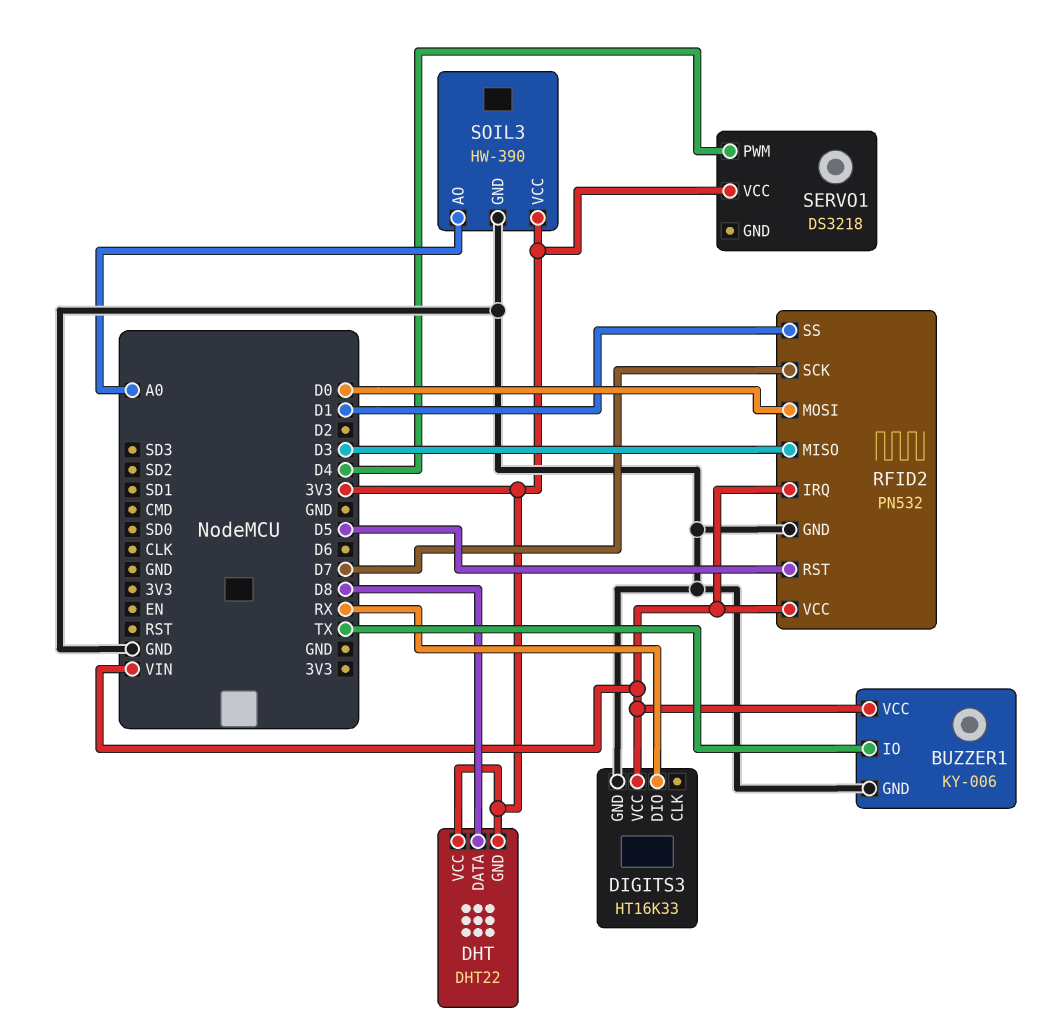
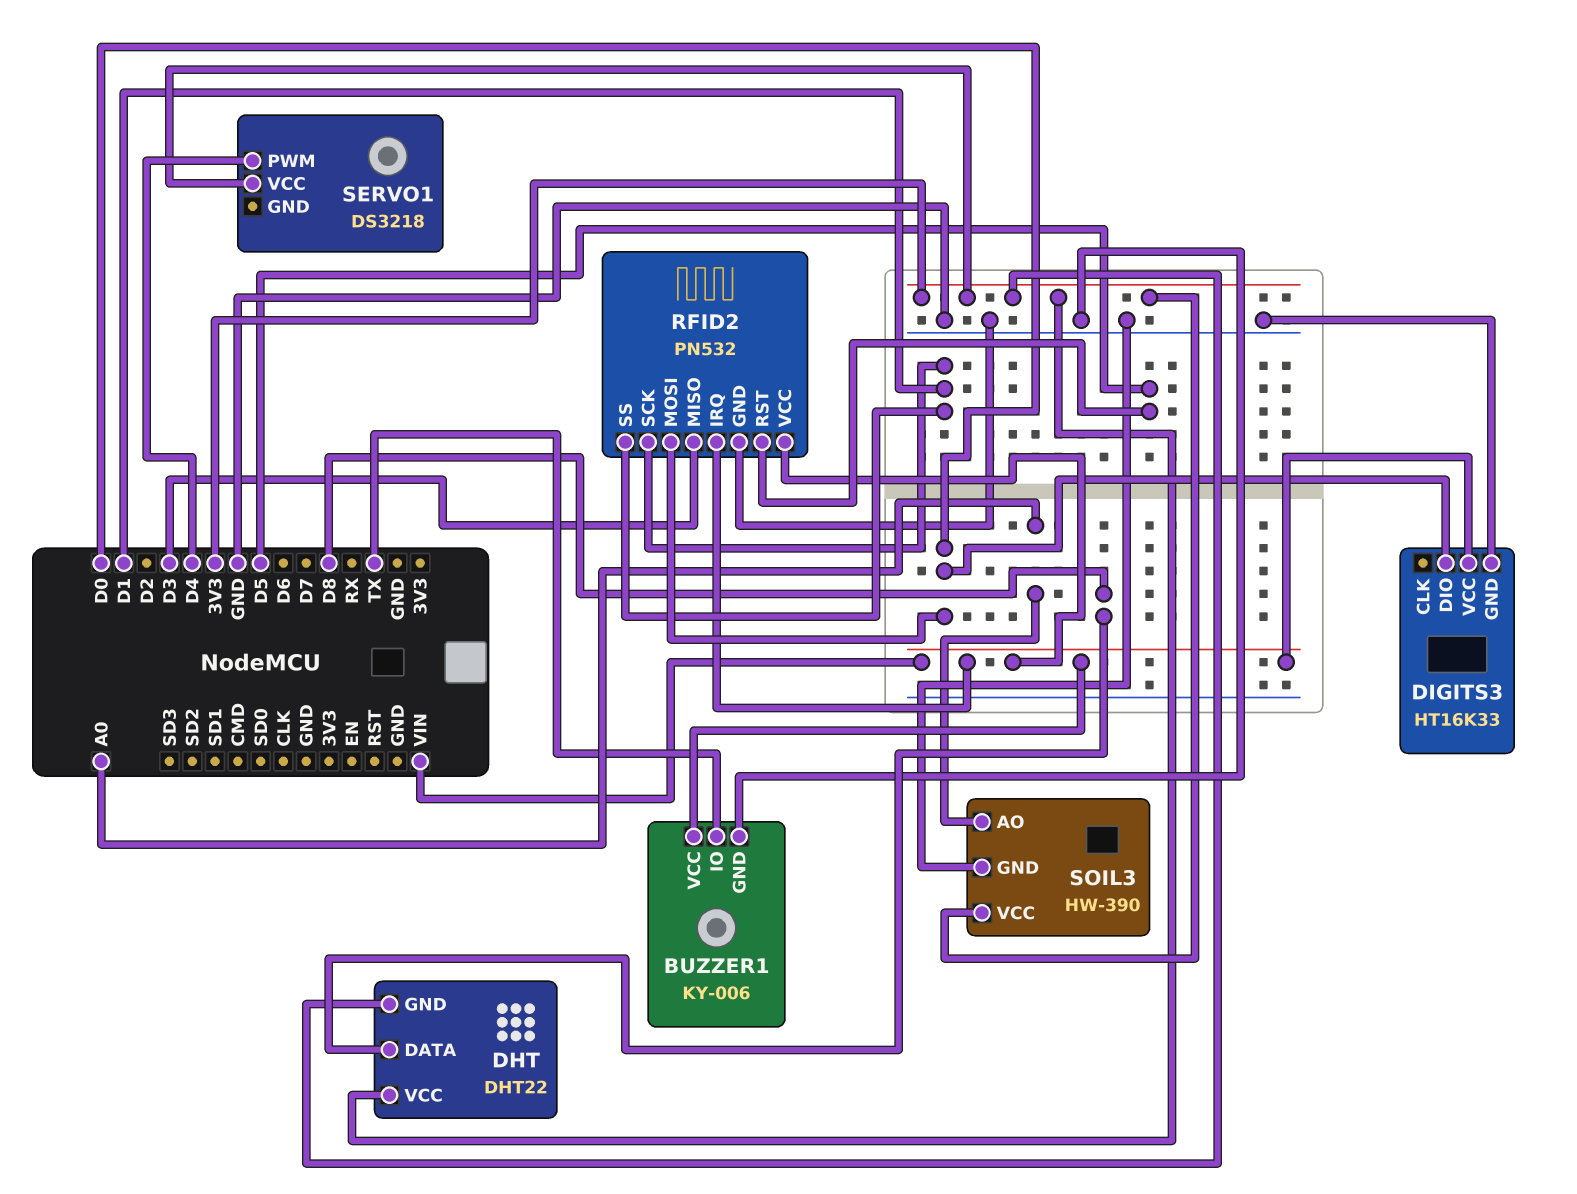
DIGITS3 pin DIO: RX -> D0
RFID2 pin SCK: D7 -> D1

